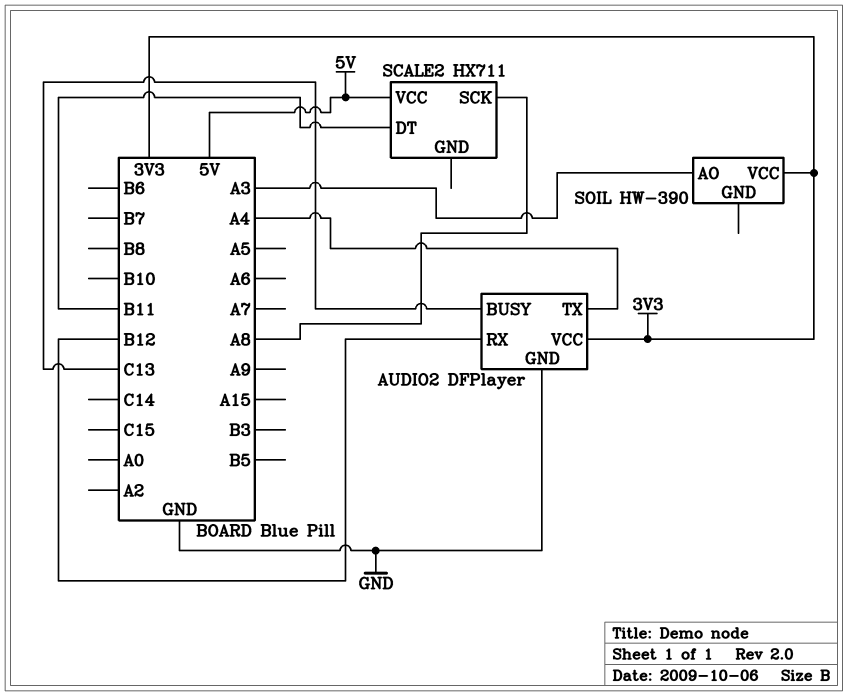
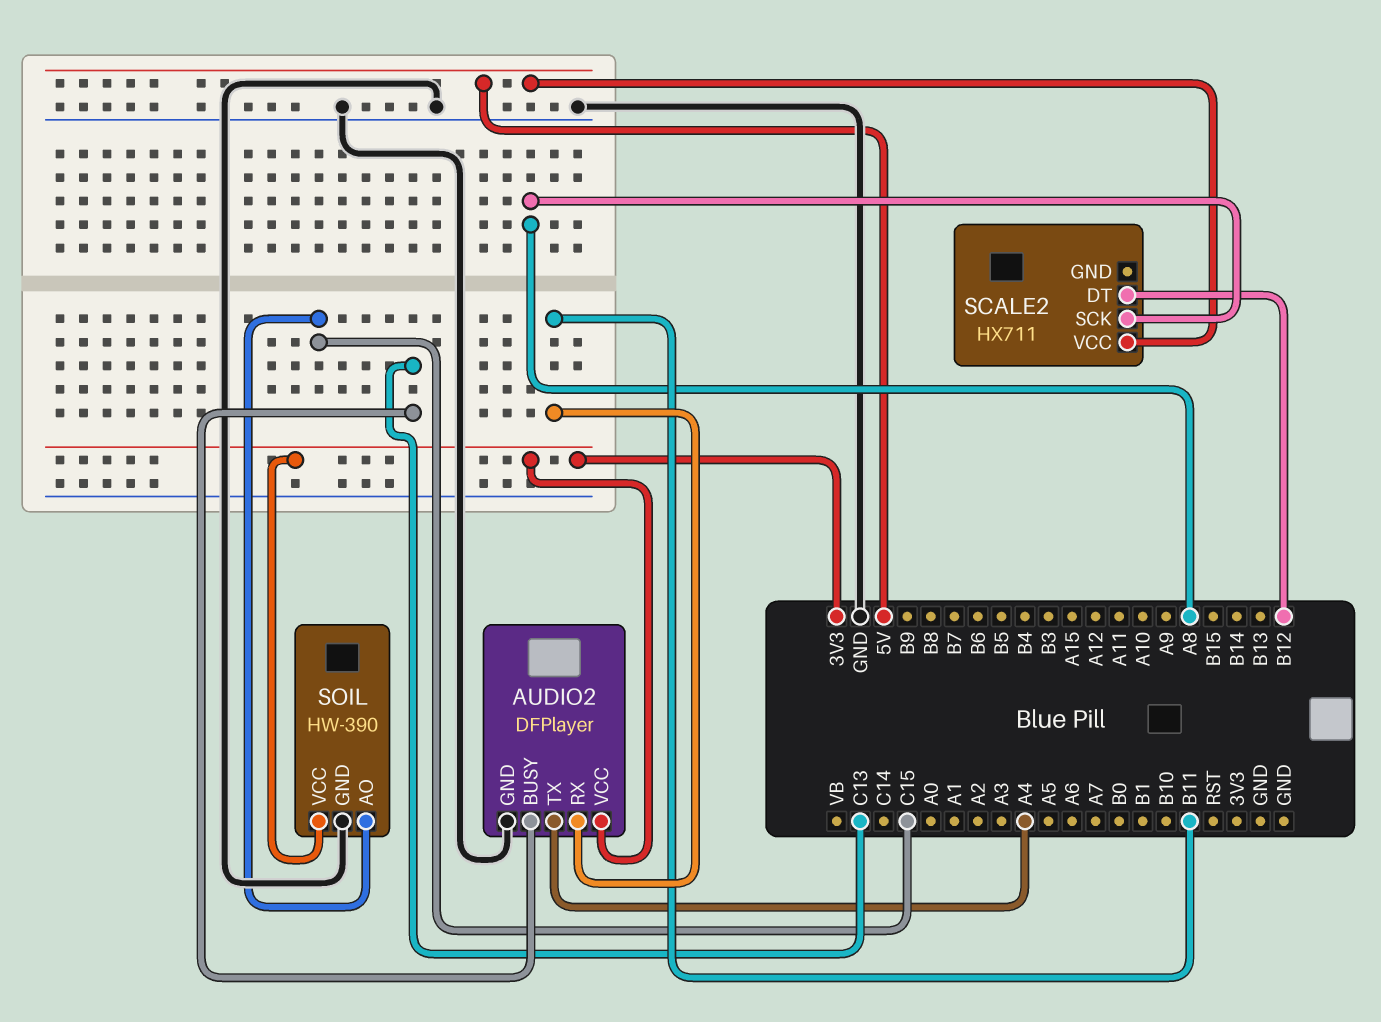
AUDIO2 pin RX: B12 -> B11
SCALE2 pin DT: B11 -> B12
SOIL pin AO: A3 -> C15
SOIL pin GND: none -> GND

